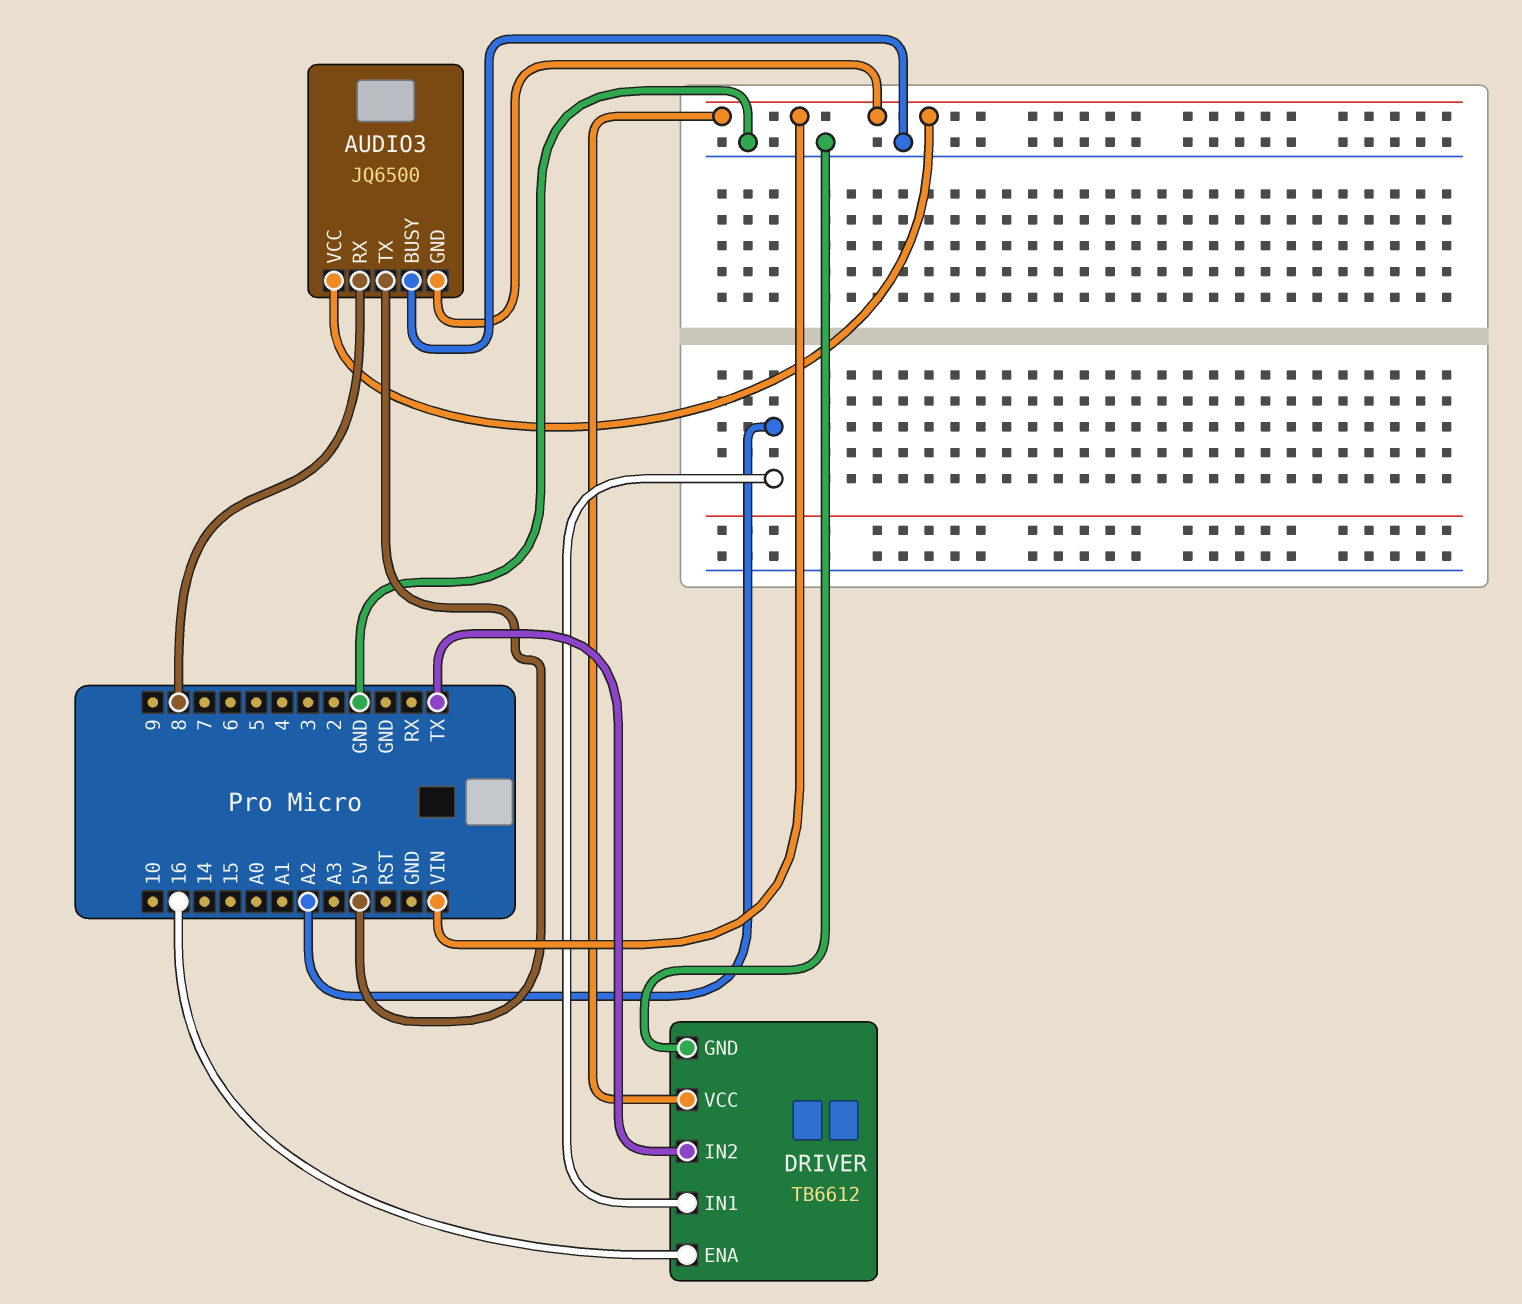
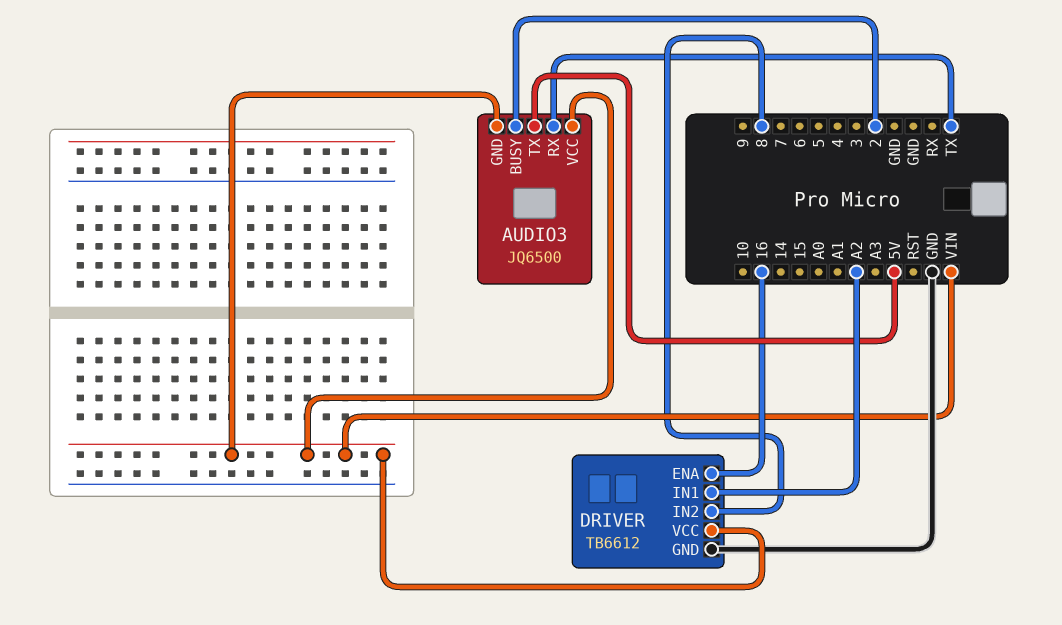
AUDIO3 pin BUSY: GND -> 2
AUDIO3 pin RX: 8 -> TX
DRIVER pin IN2: TX -> 8

